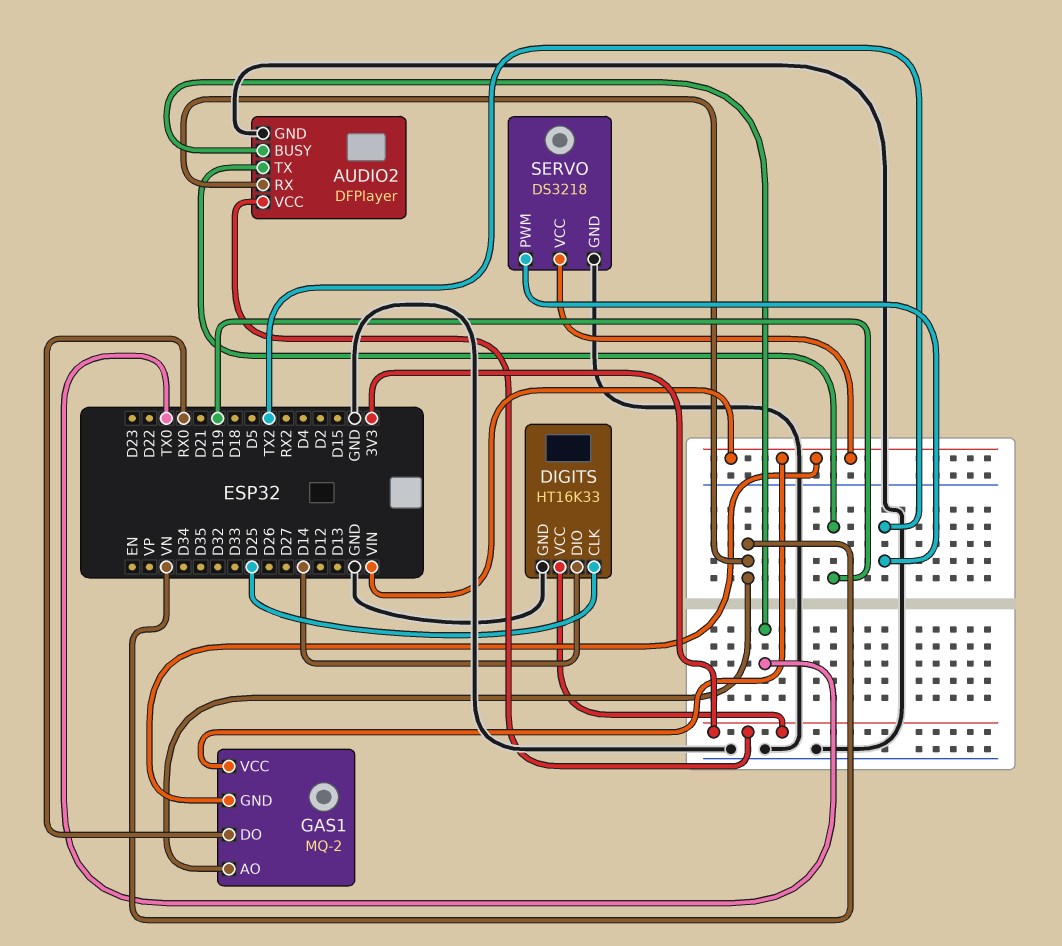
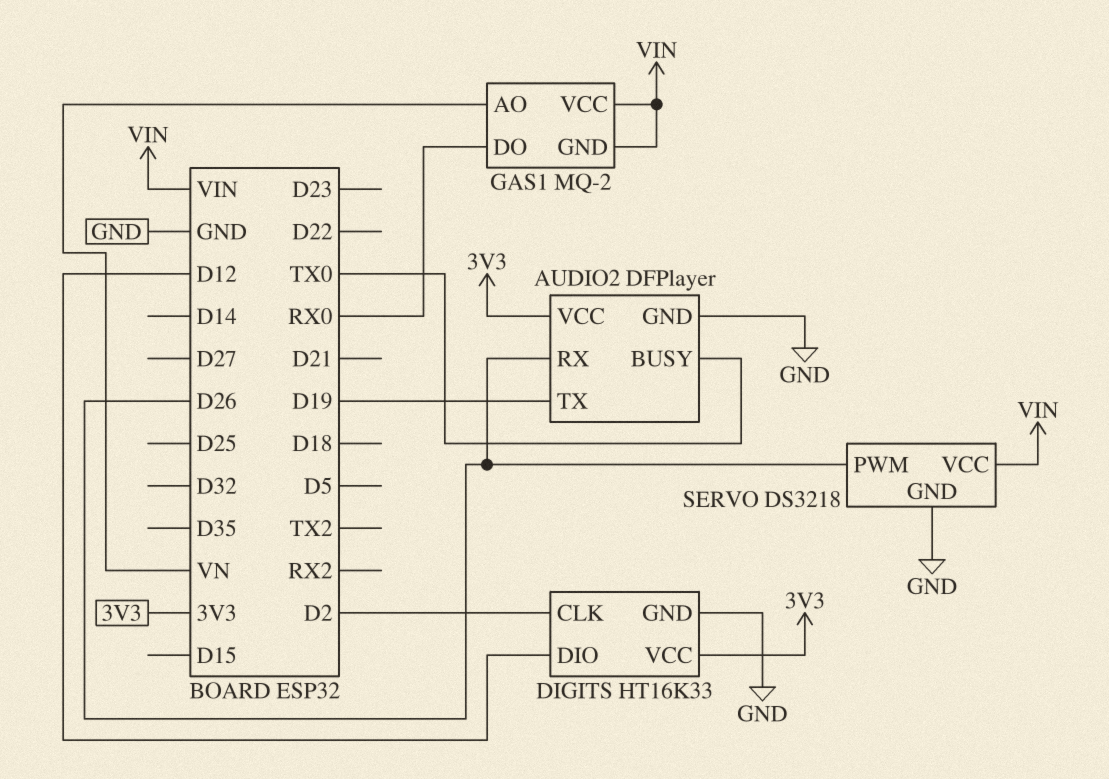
AUDIO2 pin RX: VN -> D26
DIGITS pin CLK: D25 -> D2
DIGITS pin DIO: D14 -> D12
SERVO pin PWM: TX2 -> D26

